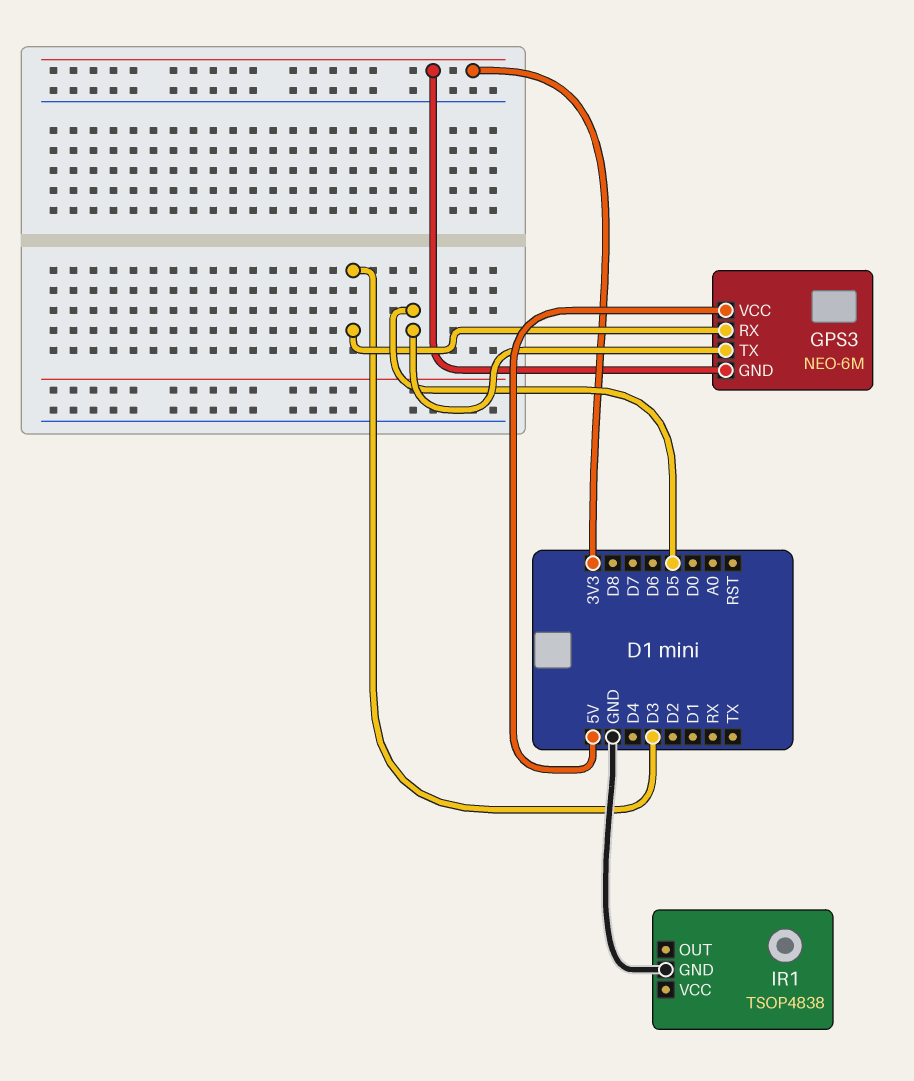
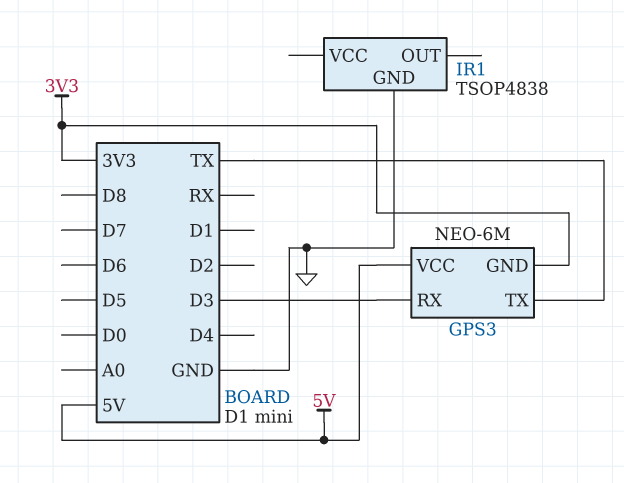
GPS3 pin TX: D5 -> TX

